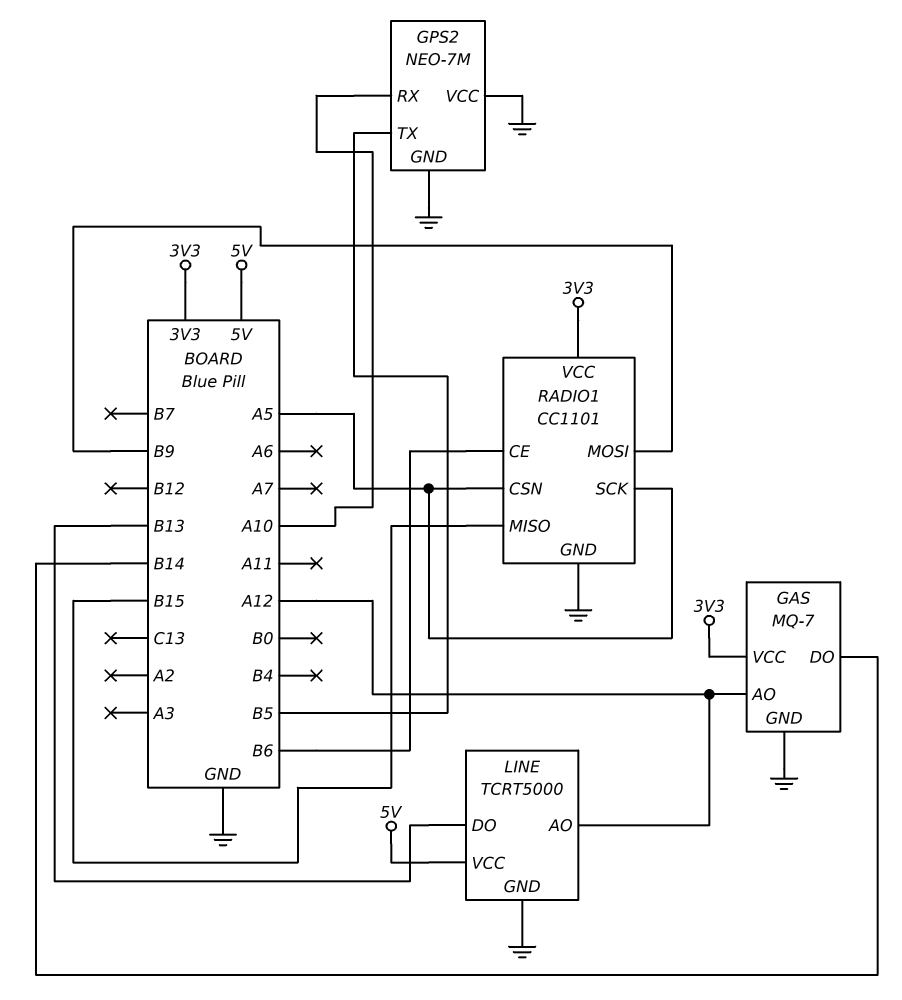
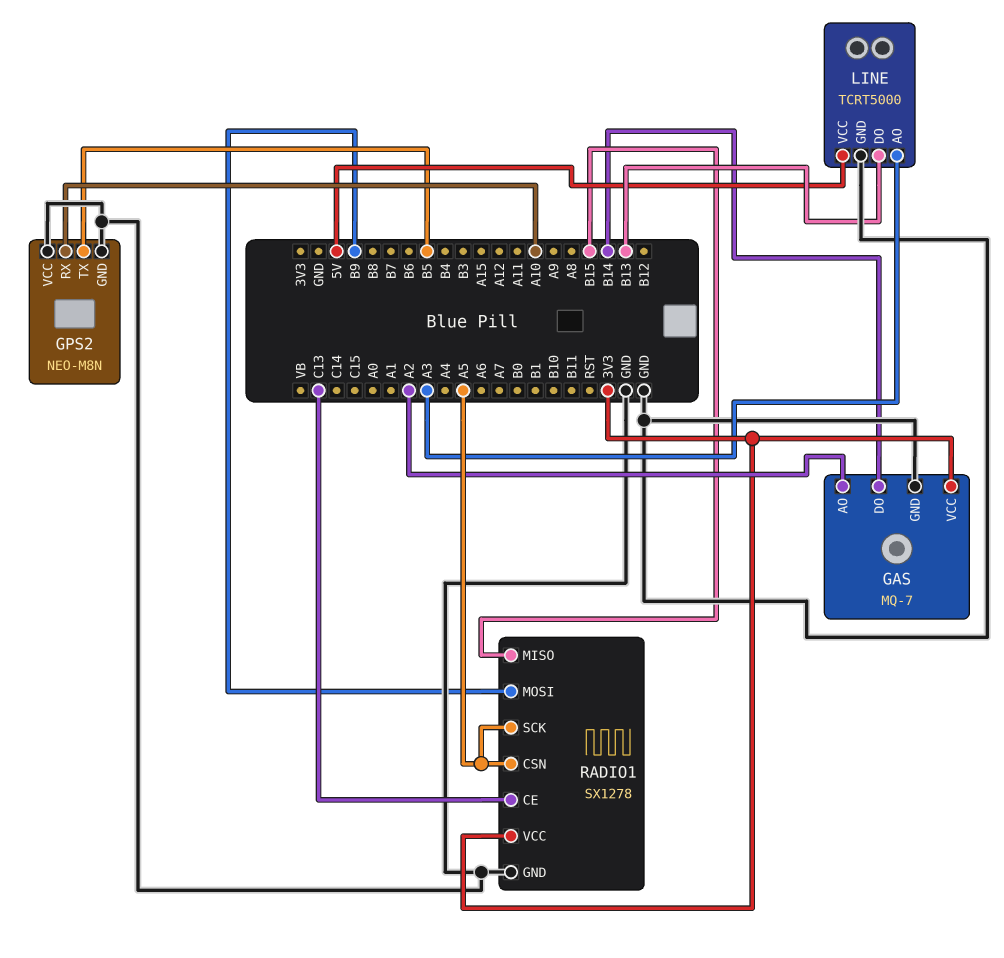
GAS pin AO: A12 -> A2
GPS2: NEO-7M -> NEO-M8N
LINE pin AO: A12 -> A3
RADIO1: CC1101 -> SX1278
RADIO1 pin CE: B6 -> C13

